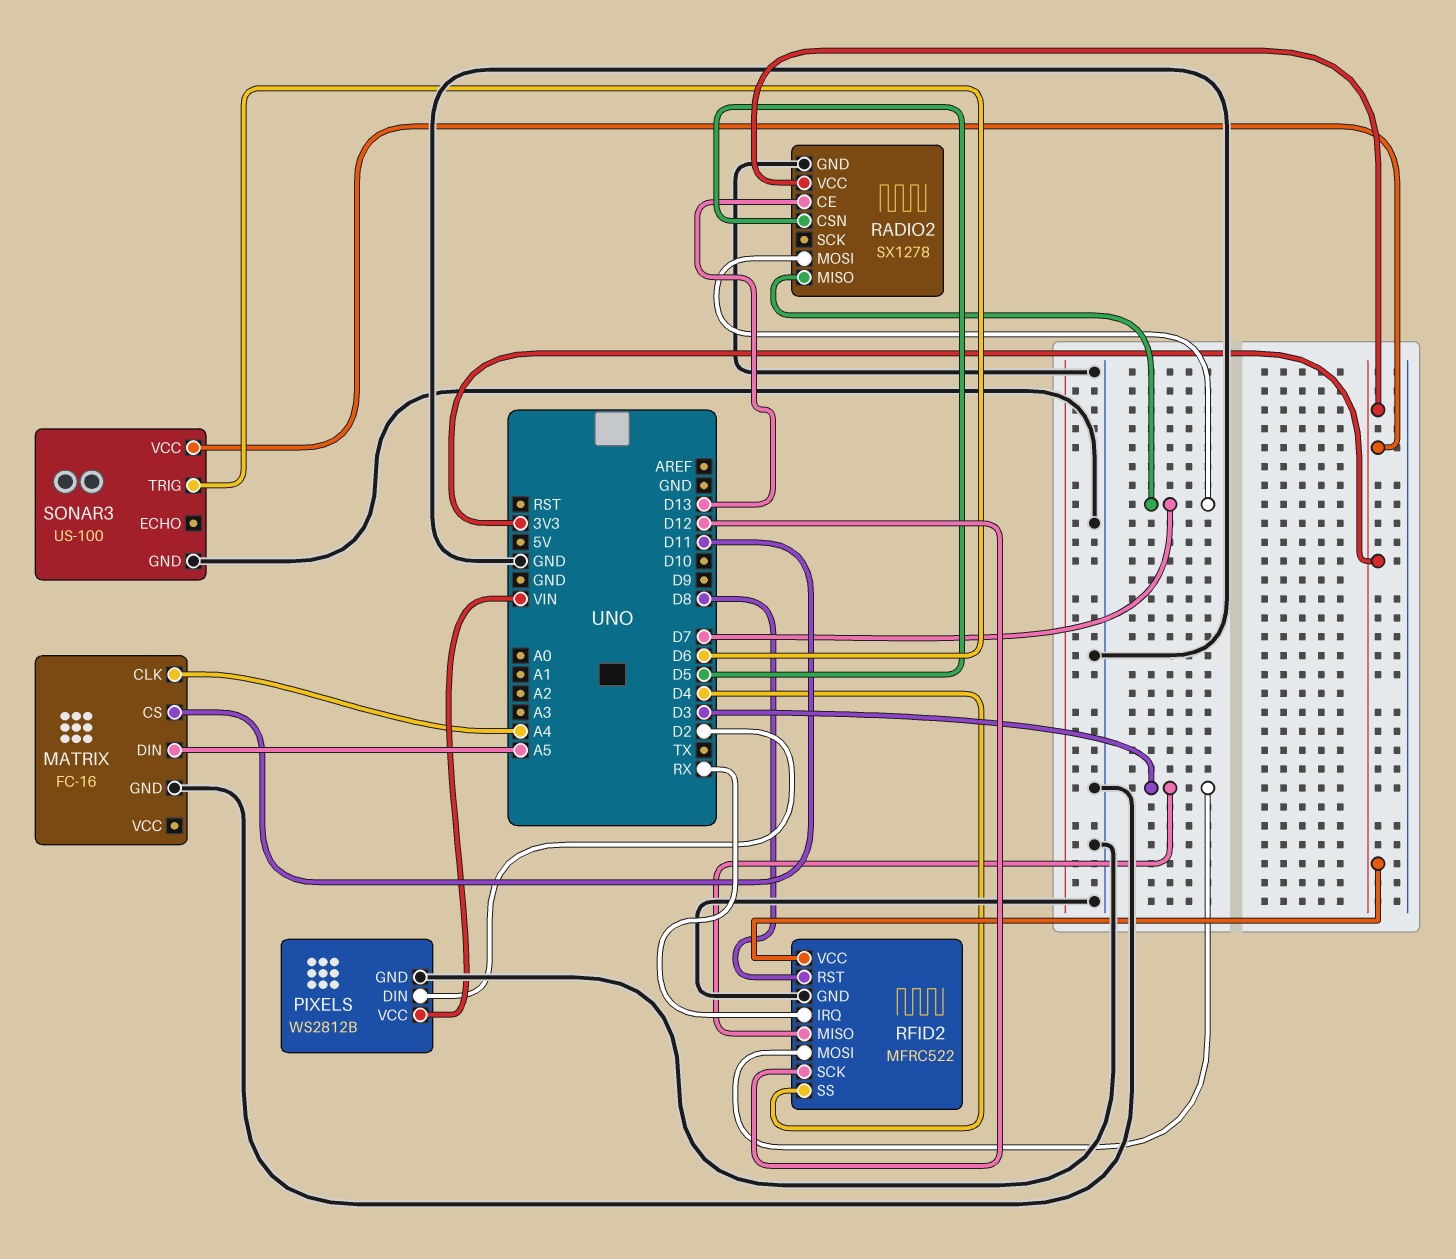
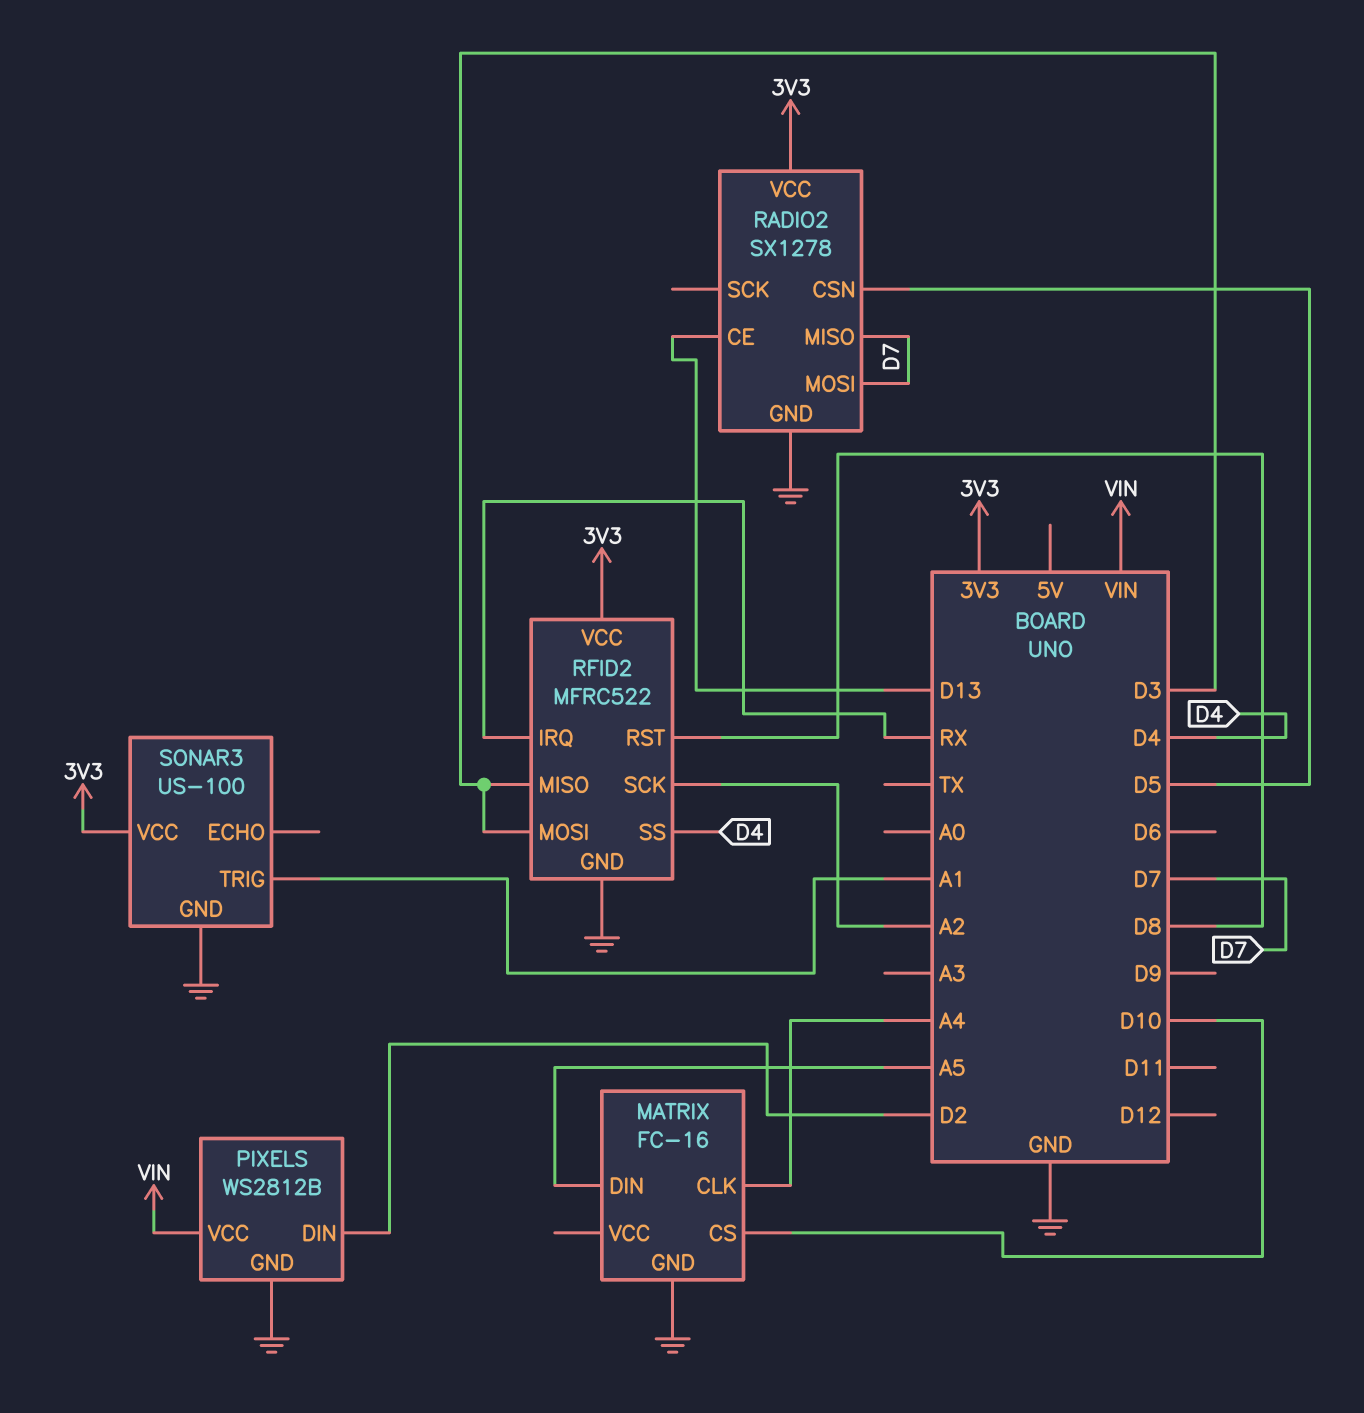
MATRIX pin CS: D11 -> D10
RFID2 pin SCK: D12 -> A2
SONAR3 pin TRIG: D6 -> A1

